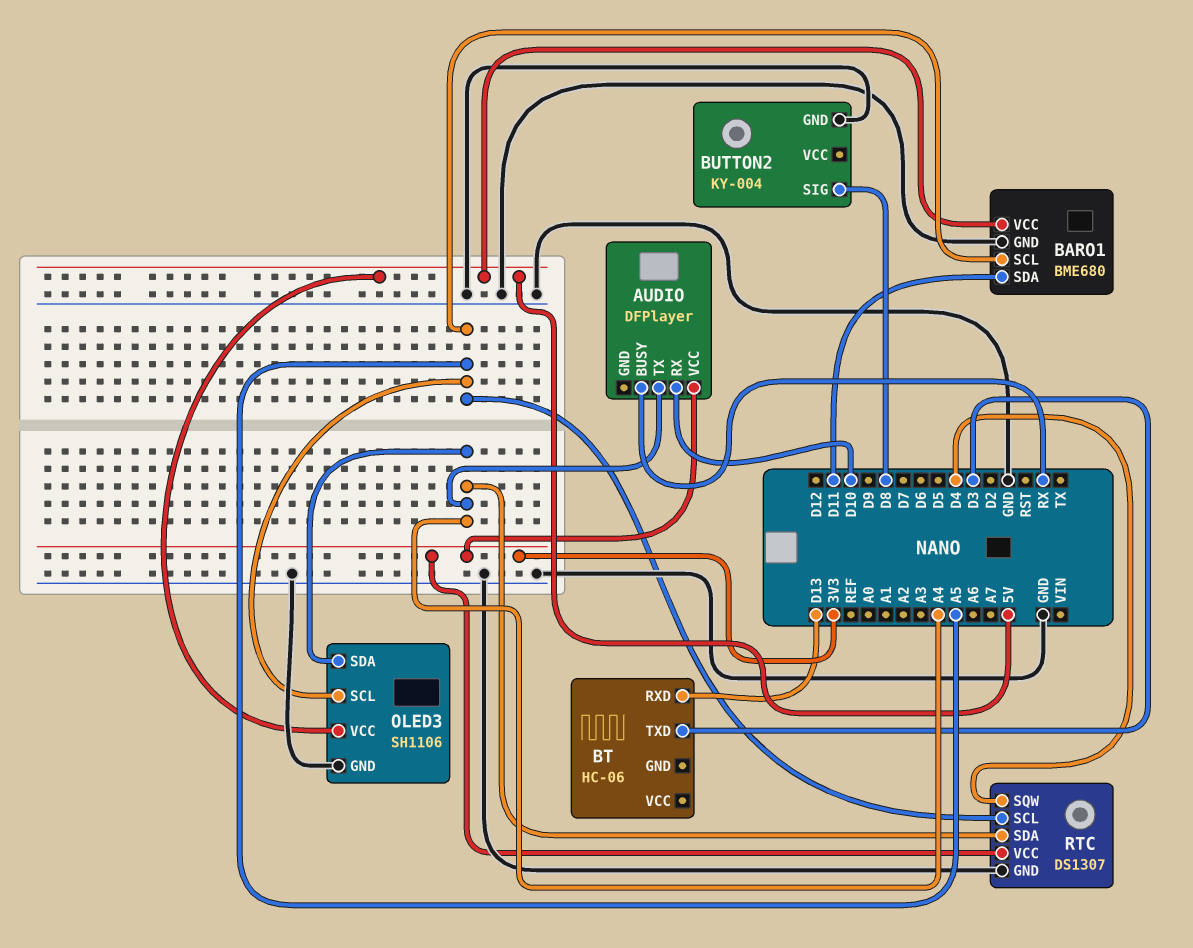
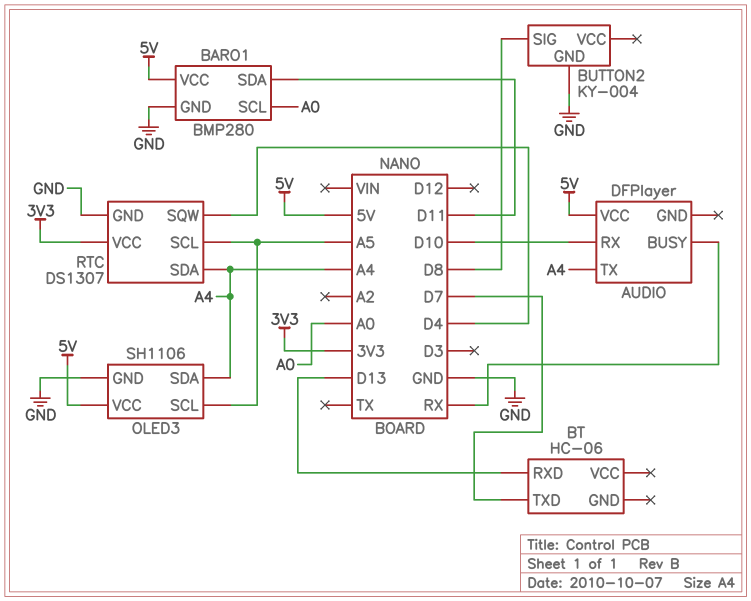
AUDIO pin VCC: 3V3 -> 5V
BARO1: BME680 -> BMP280
BARO1 pin SCL: A5 -> A0
BT pin TXD: D3 -> D7

